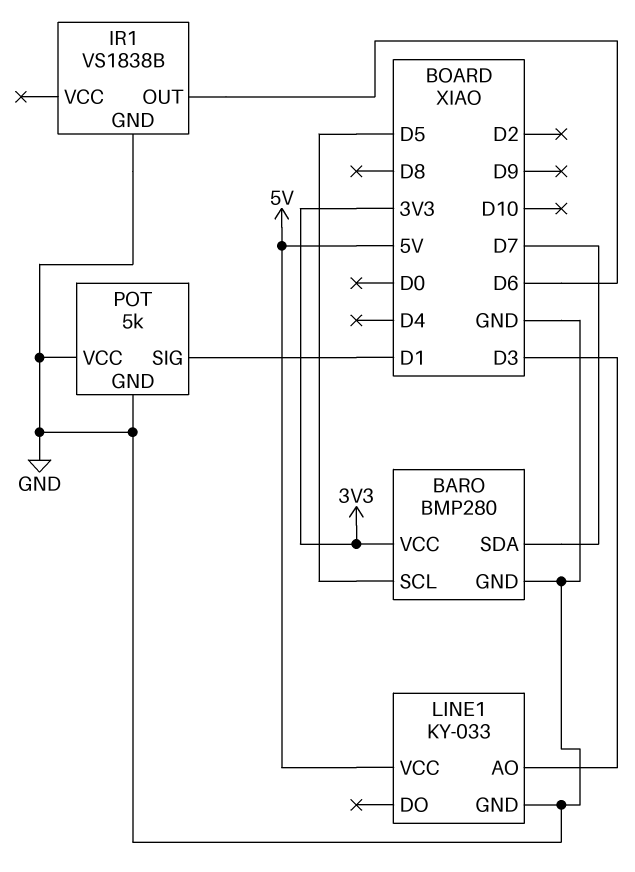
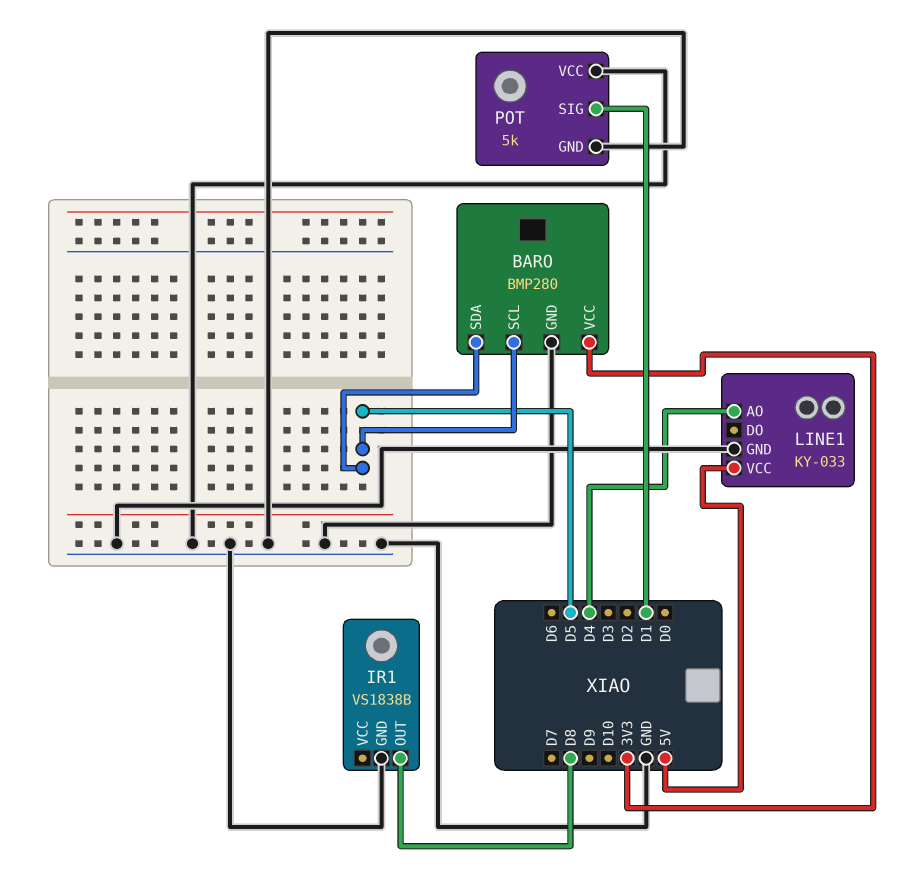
BARO pin SDA: D7 -> D5
IR1 pin OUT: D6 -> D8
LINE1 pin AO: D3 -> D4

